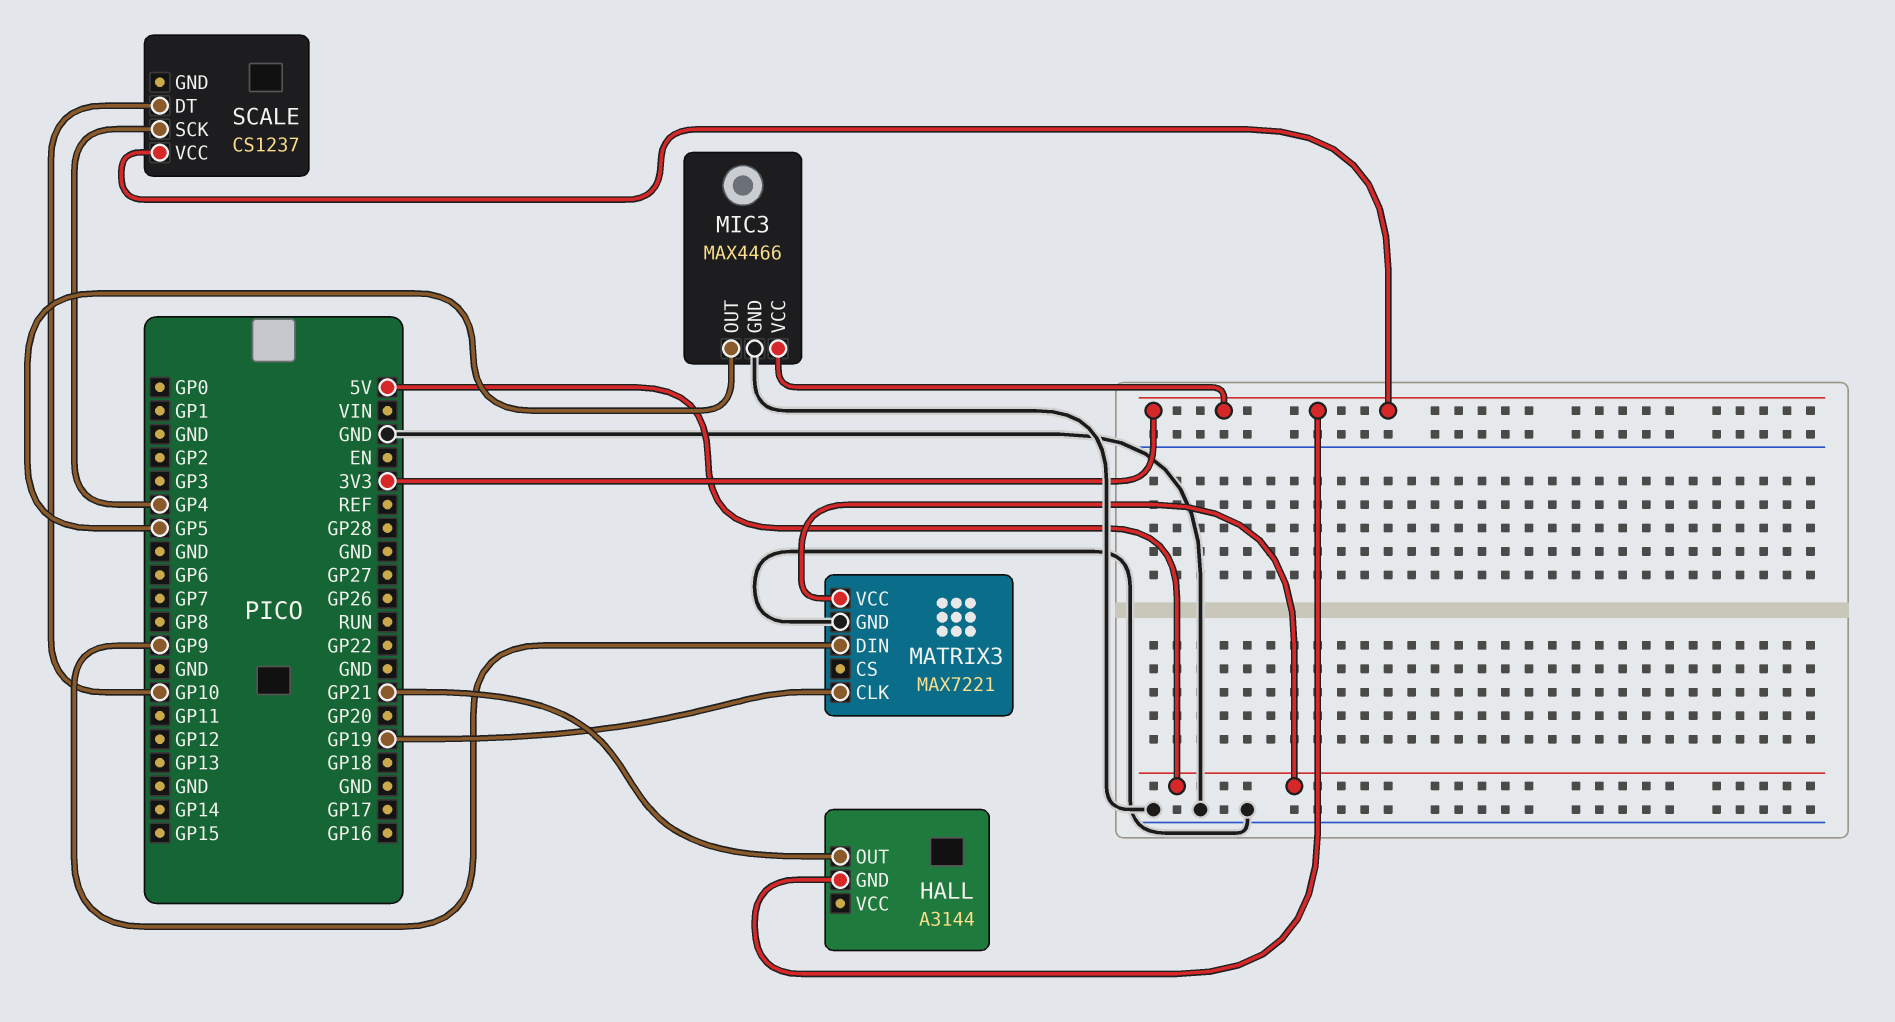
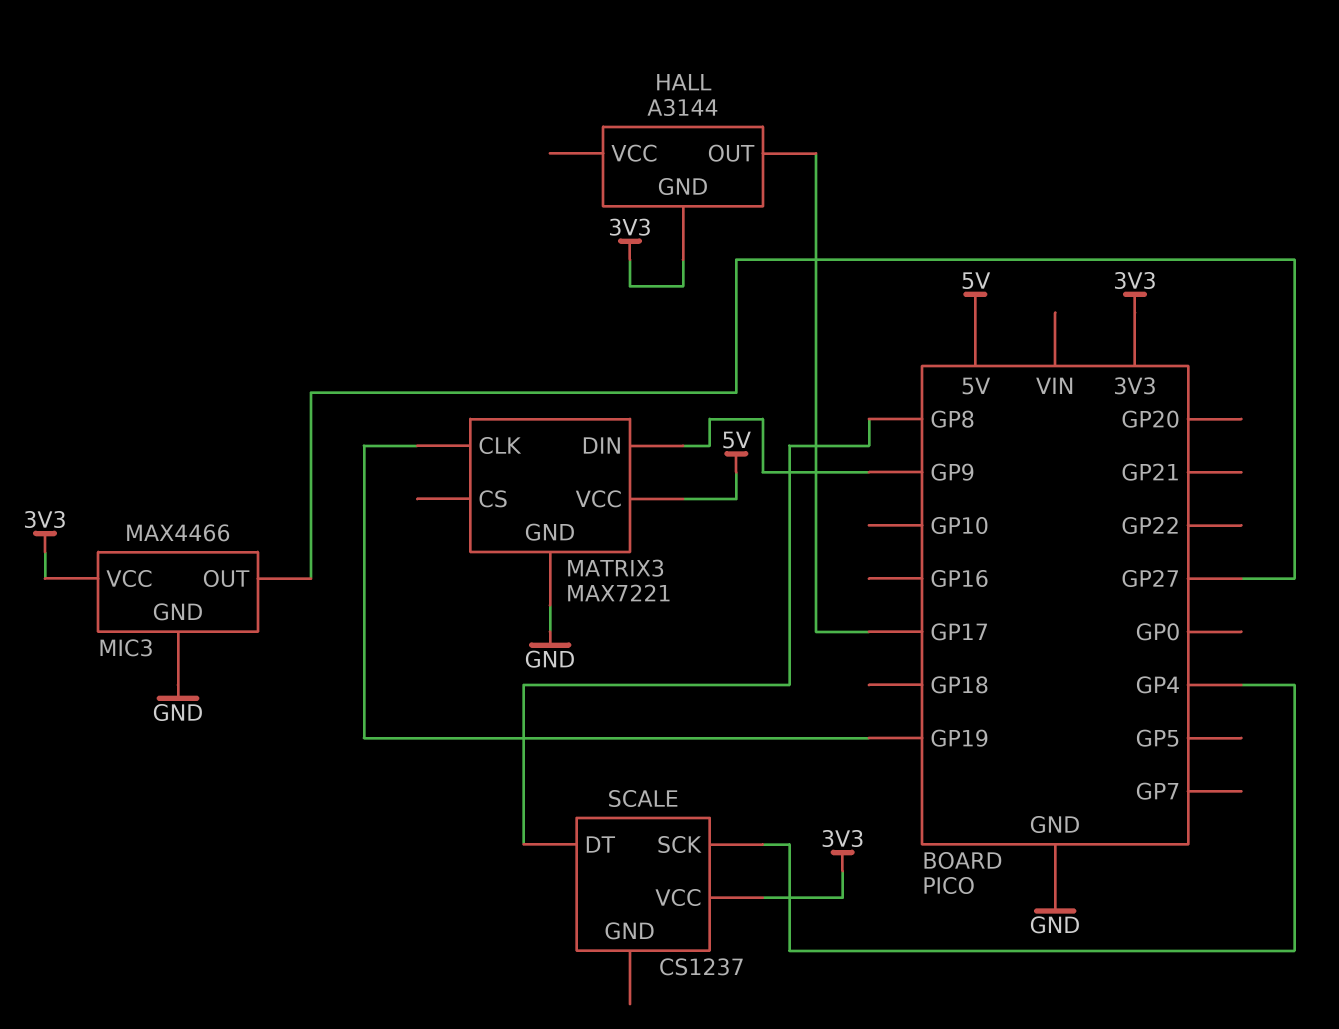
HALL pin OUT: GP21 -> GP17
MIC3 pin OUT: GP5 -> GP27
SCALE pin DT: GP10 -> GP8

